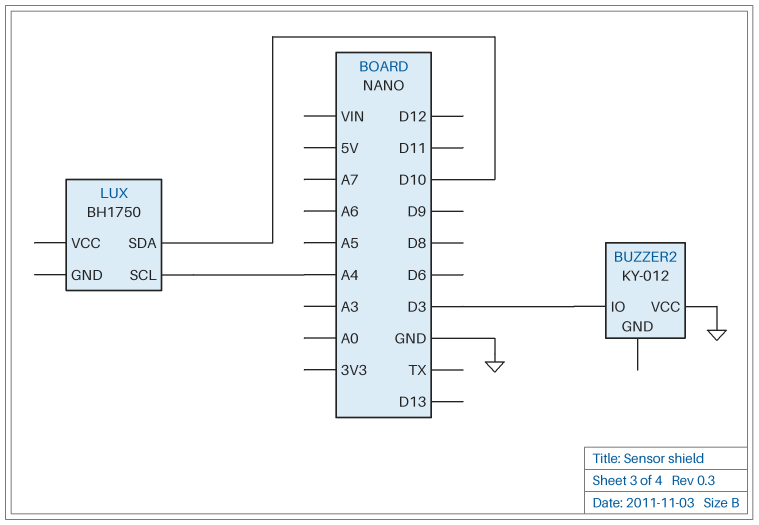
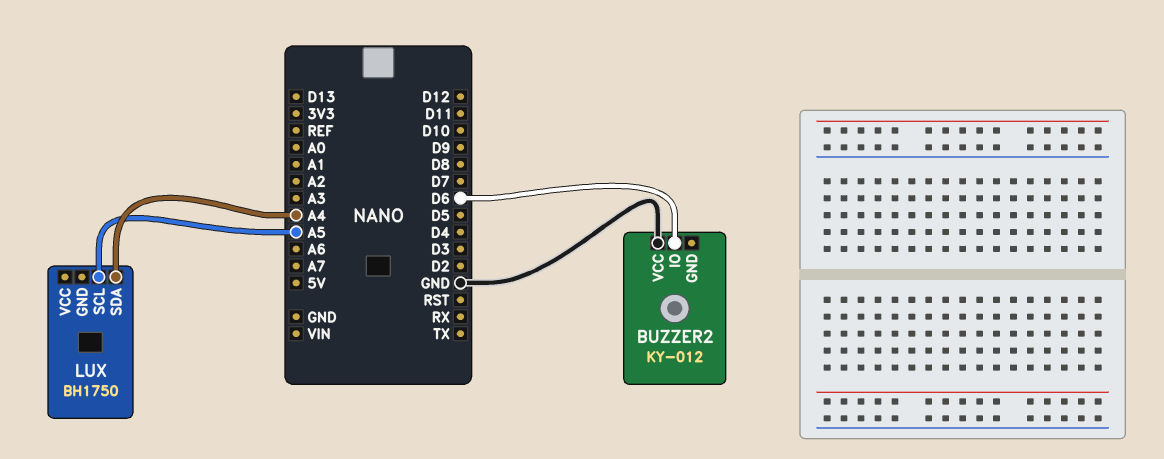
BUZZER2 pin IO: D3 -> D6
LUX pin SCL: A4 -> A5
LUX pin SDA: D10 -> A4

